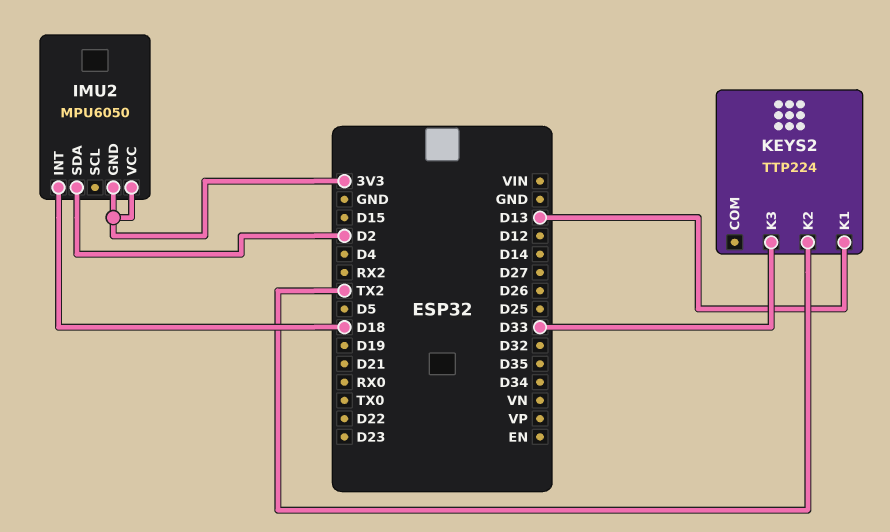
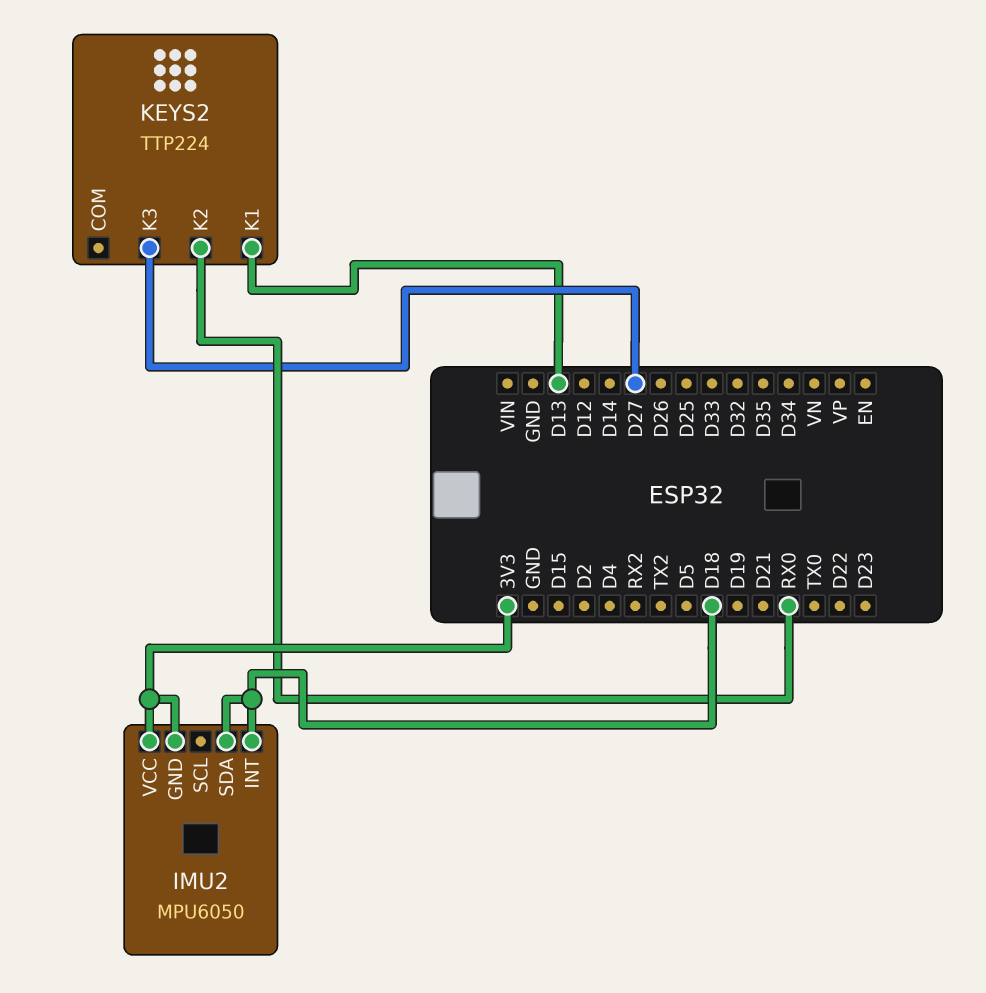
IMU2 pin SDA: D2 -> D18
KEYS2 pin K2: TX2 -> RX0
KEYS2 pin K3: D33 -> D27

